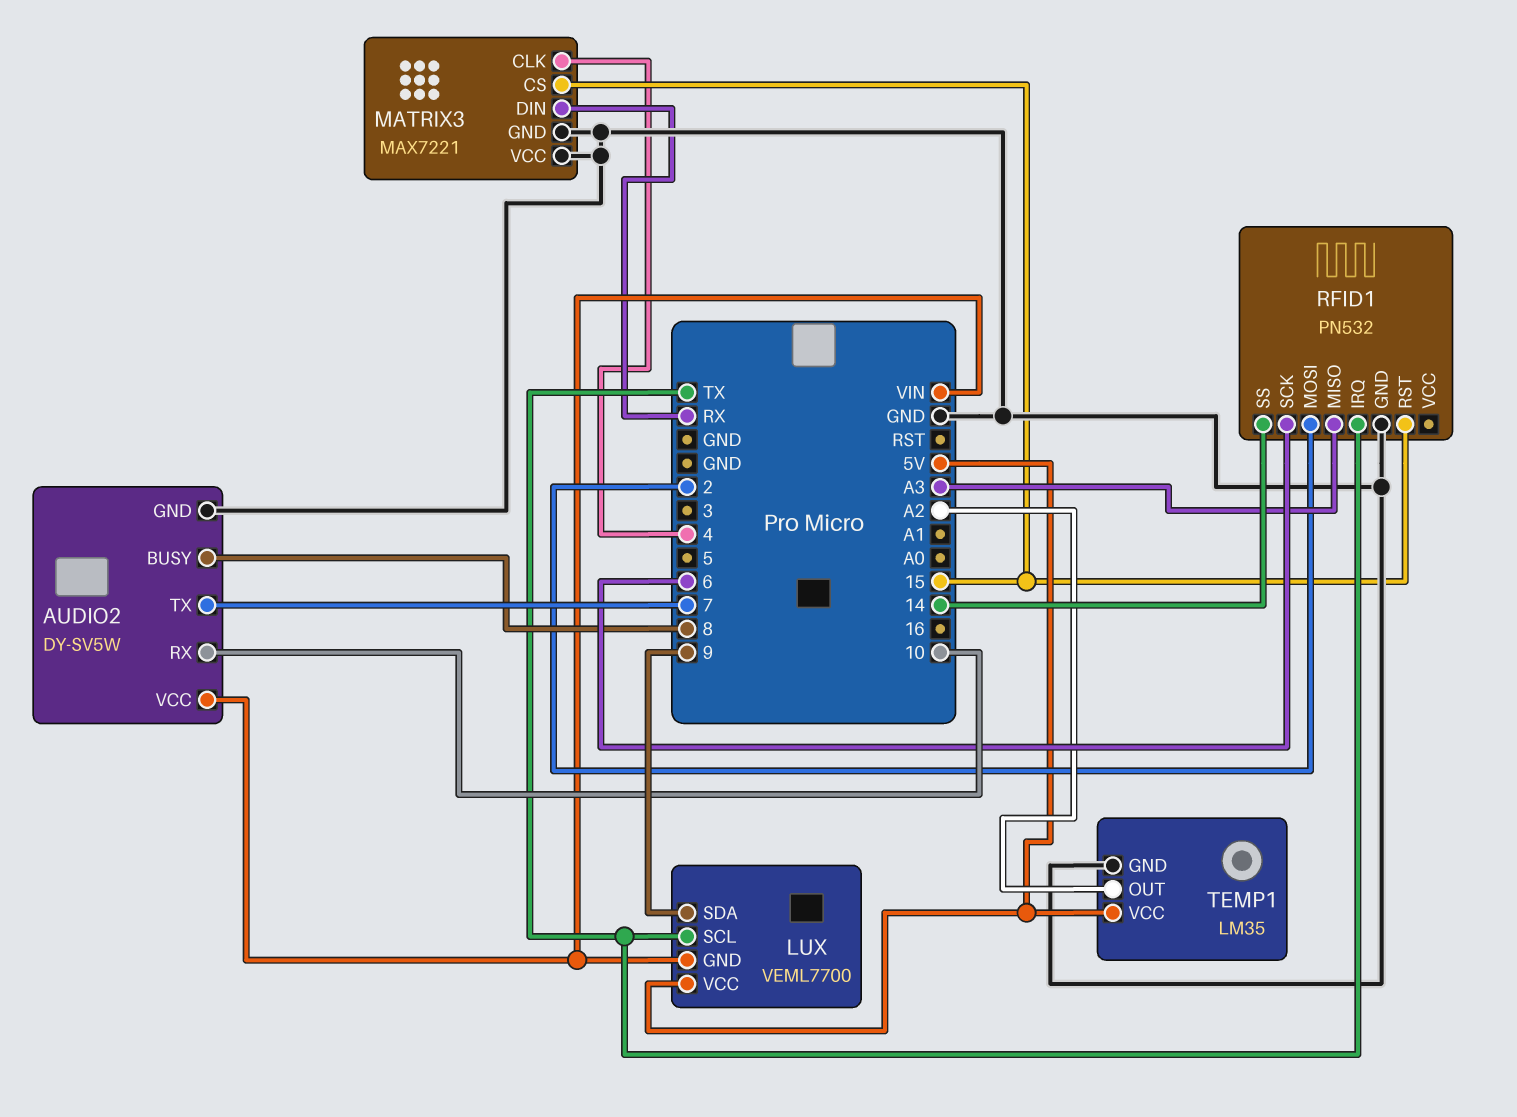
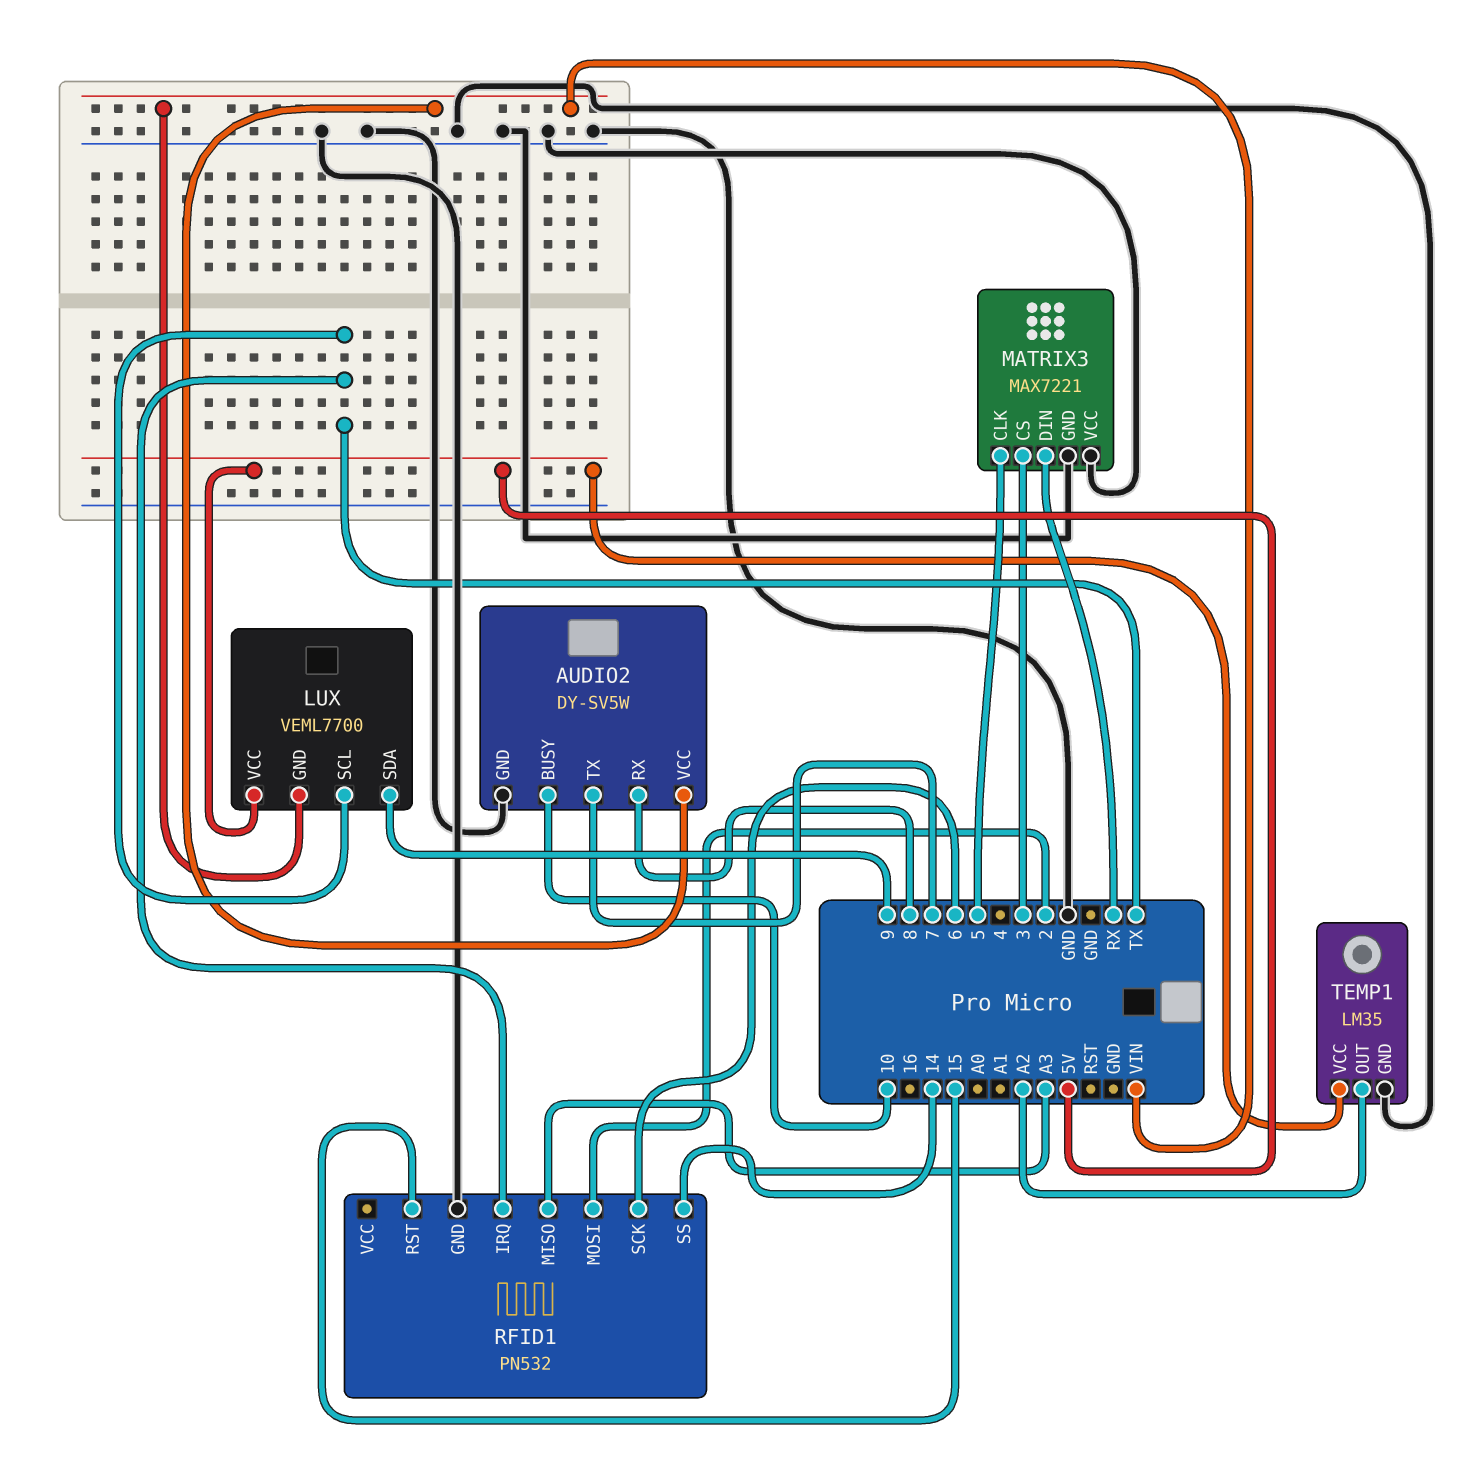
AUDIO2 pin BUSY: 8 -> 10
AUDIO2 pin RX: 10 -> 8
MATRIX3 pin CLK: 4 -> 5
MATRIX3 pin CS: 15 -> 3

